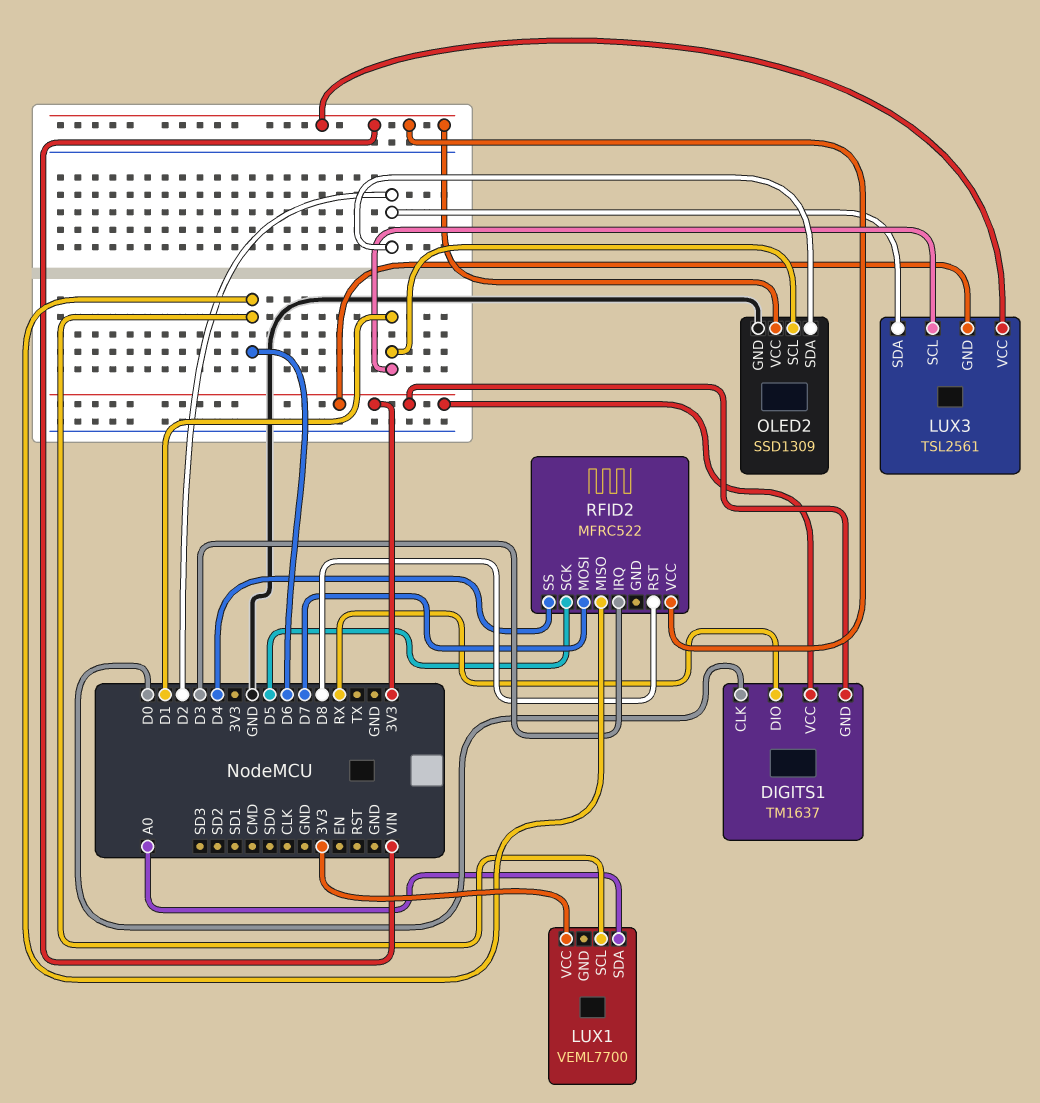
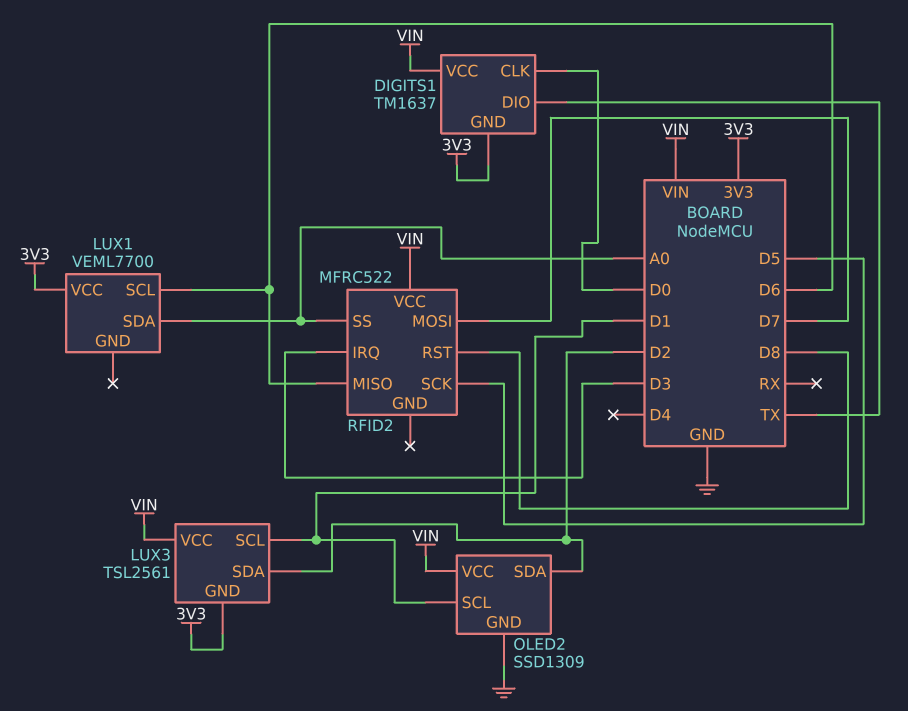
DIGITS1 pin DIO: RX -> TX
DIGITS1 pin VCC: 3V3 -> VIN
RFID2 pin SS: D4 -> A0

